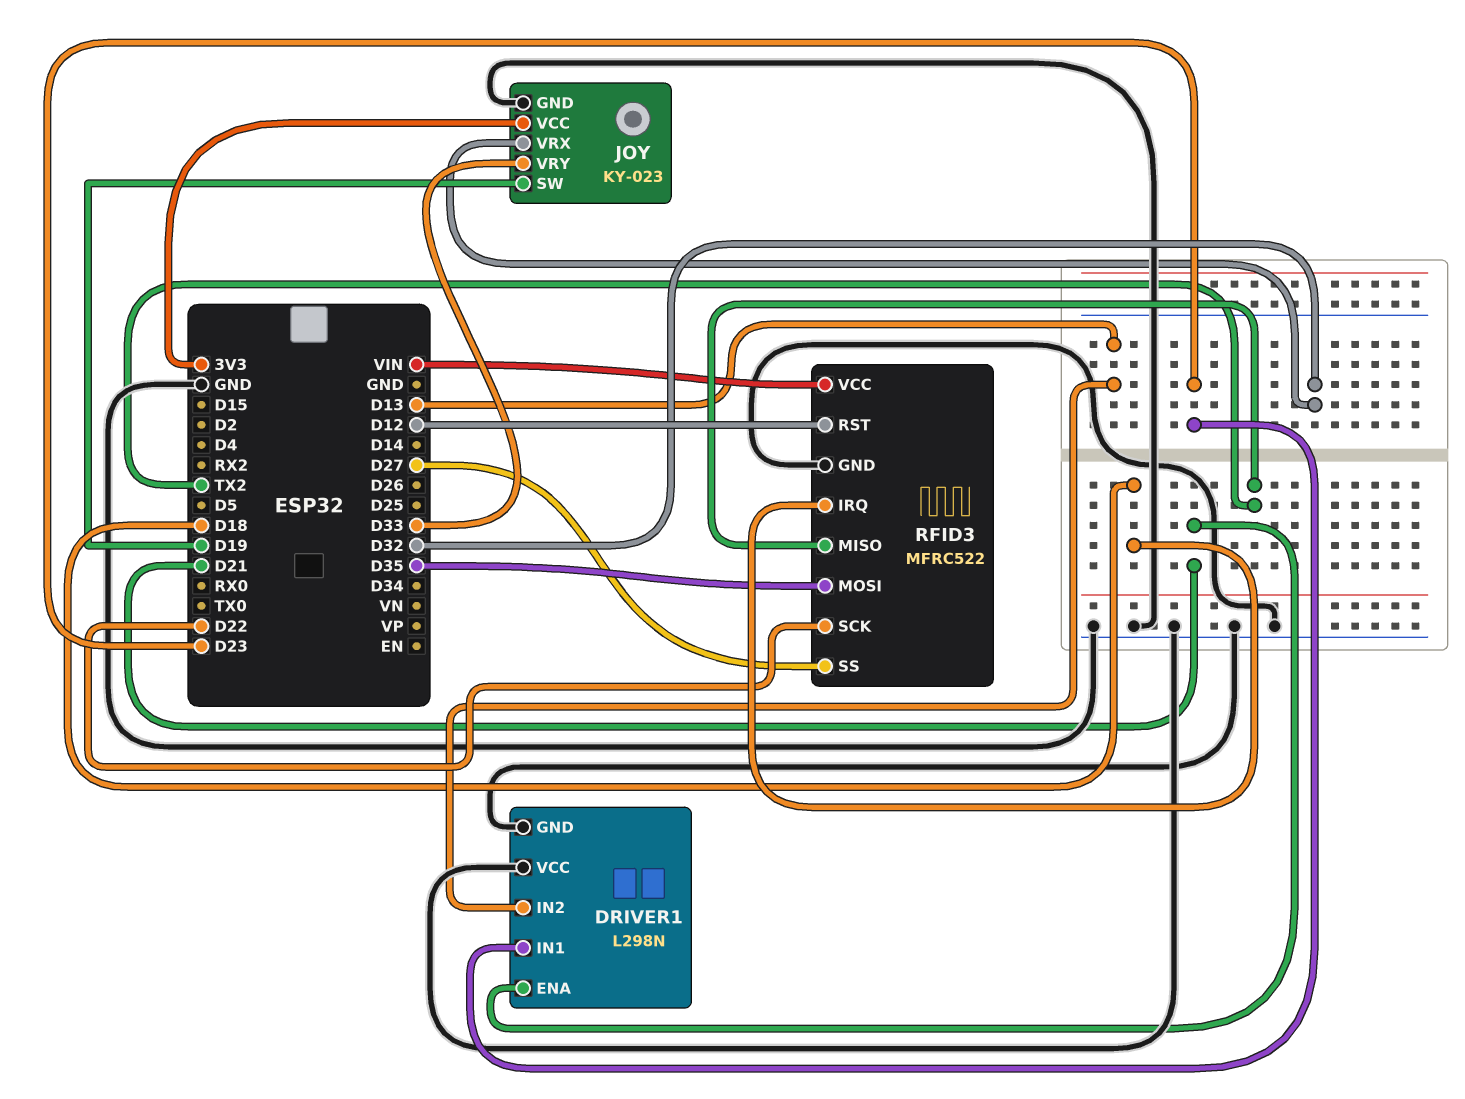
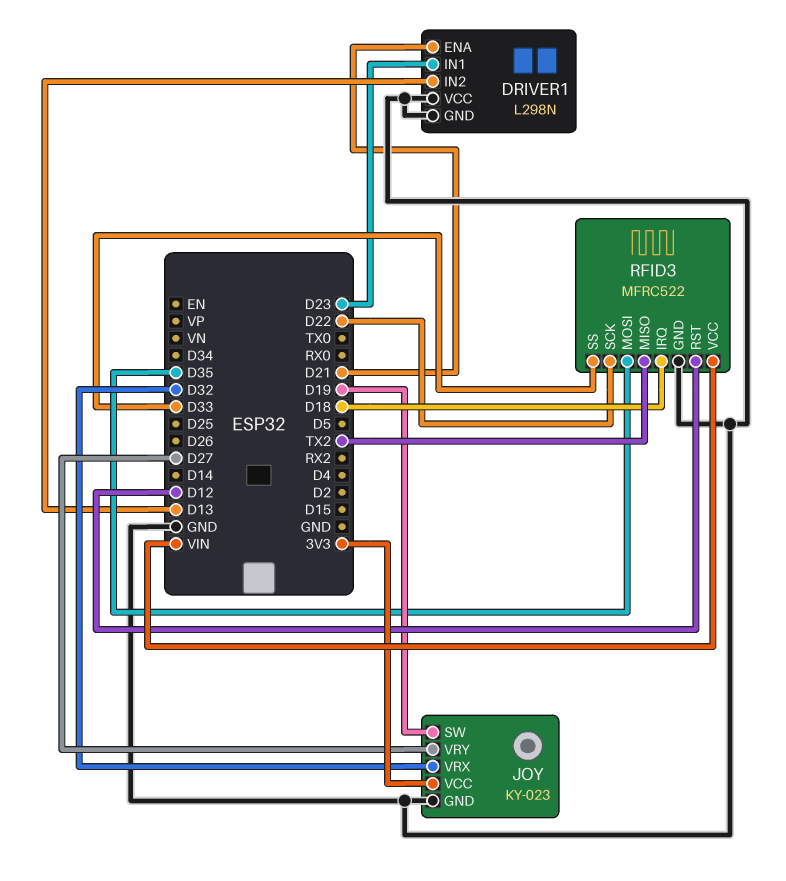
JOY pin VRY: D33 -> D27
RFID3 pin SS: D27 -> D33

